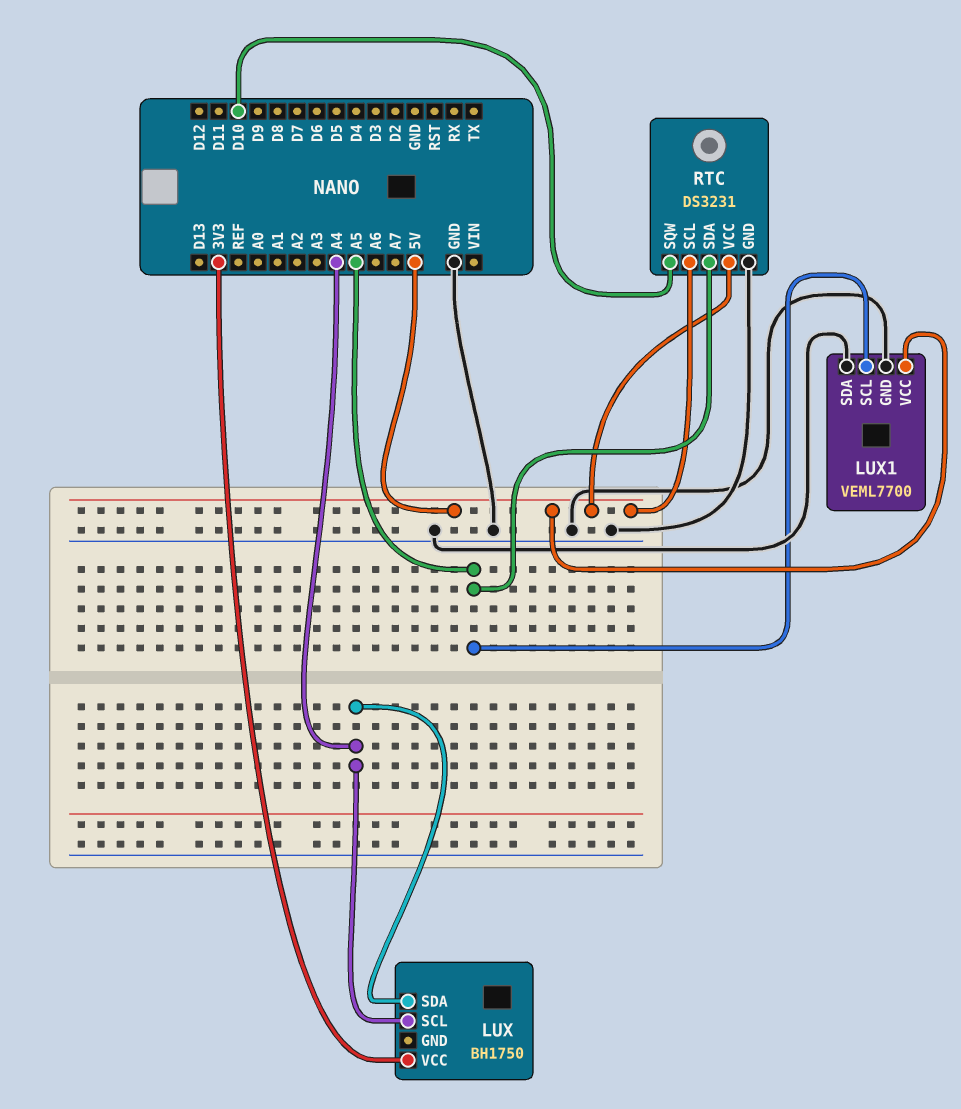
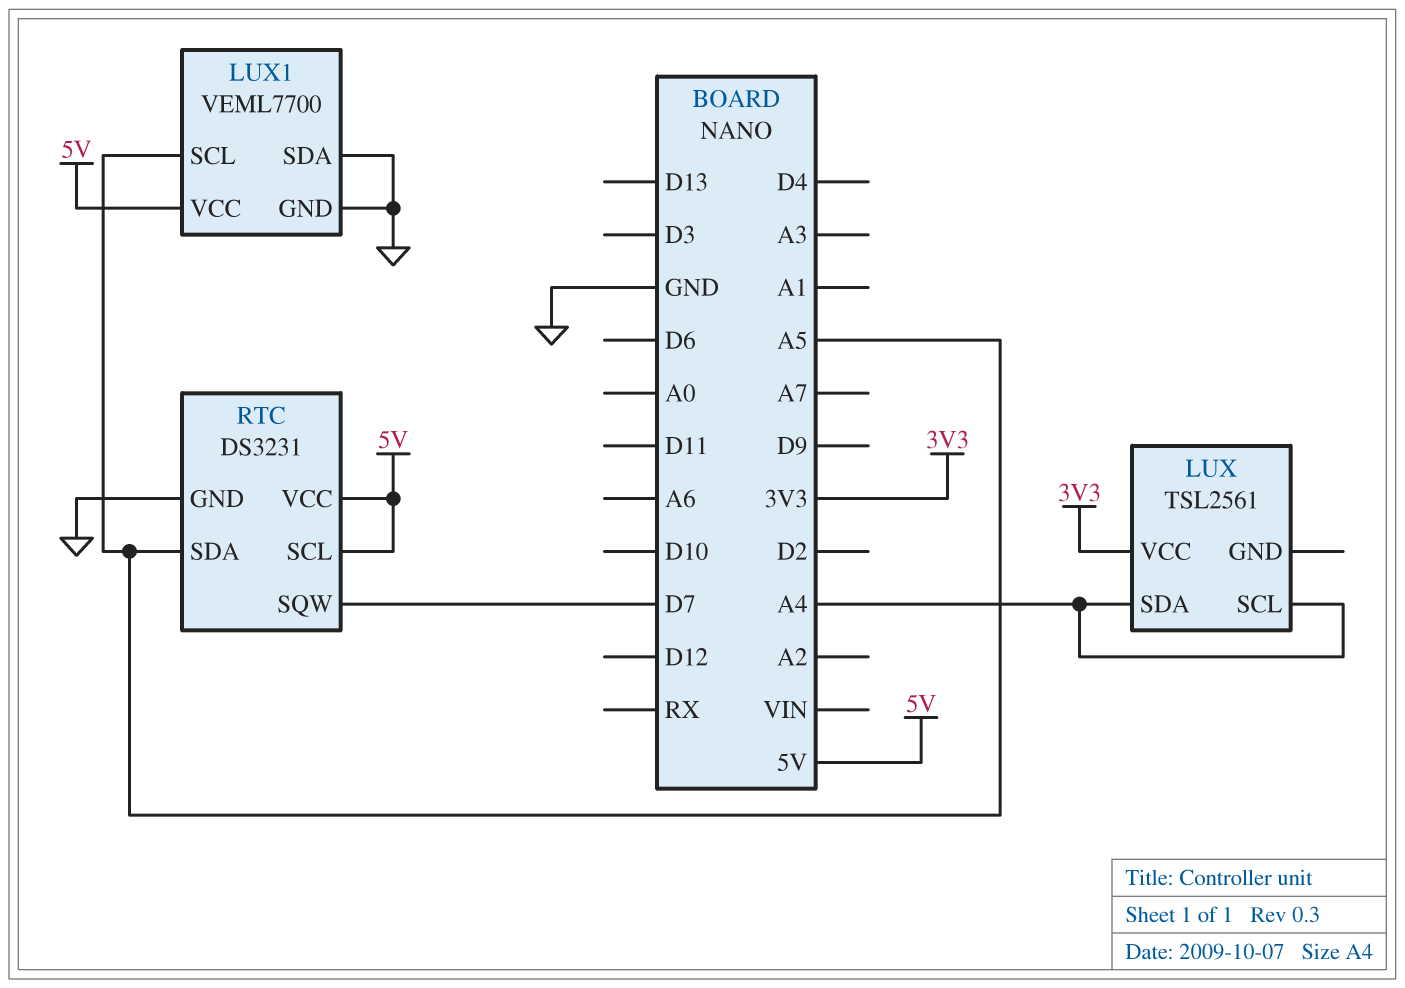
LUX: BH1750 -> TSL2561
RTC pin SQW: D10 -> D7

